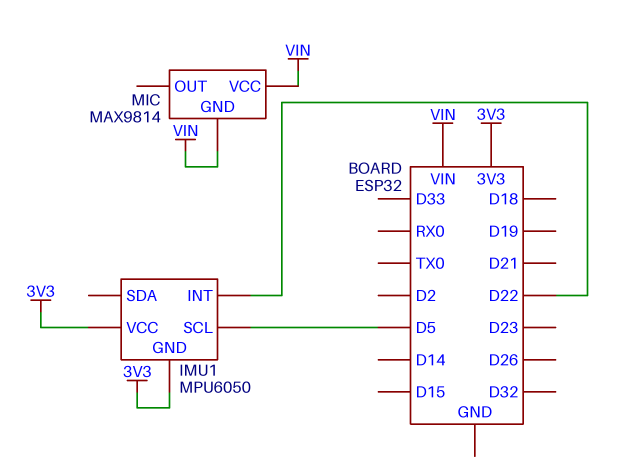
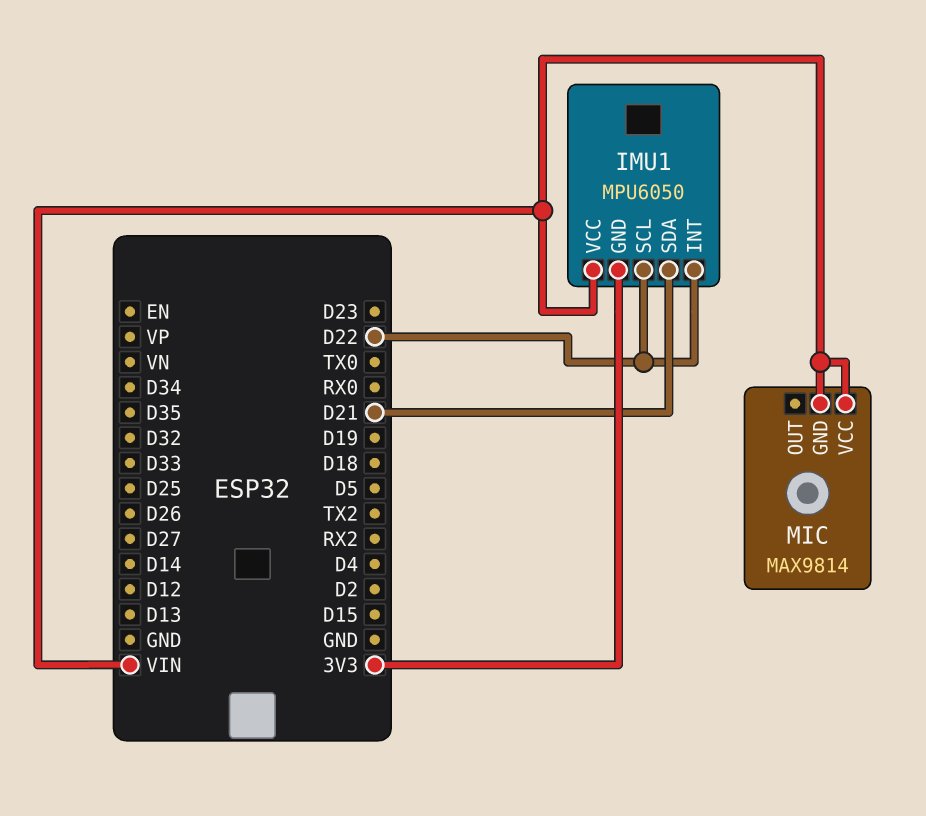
IMU1 pin SCL: D5 -> D22
IMU1 pin SDA: none -> D21
IMU1 pin VCC: 3V3 -> VIN

